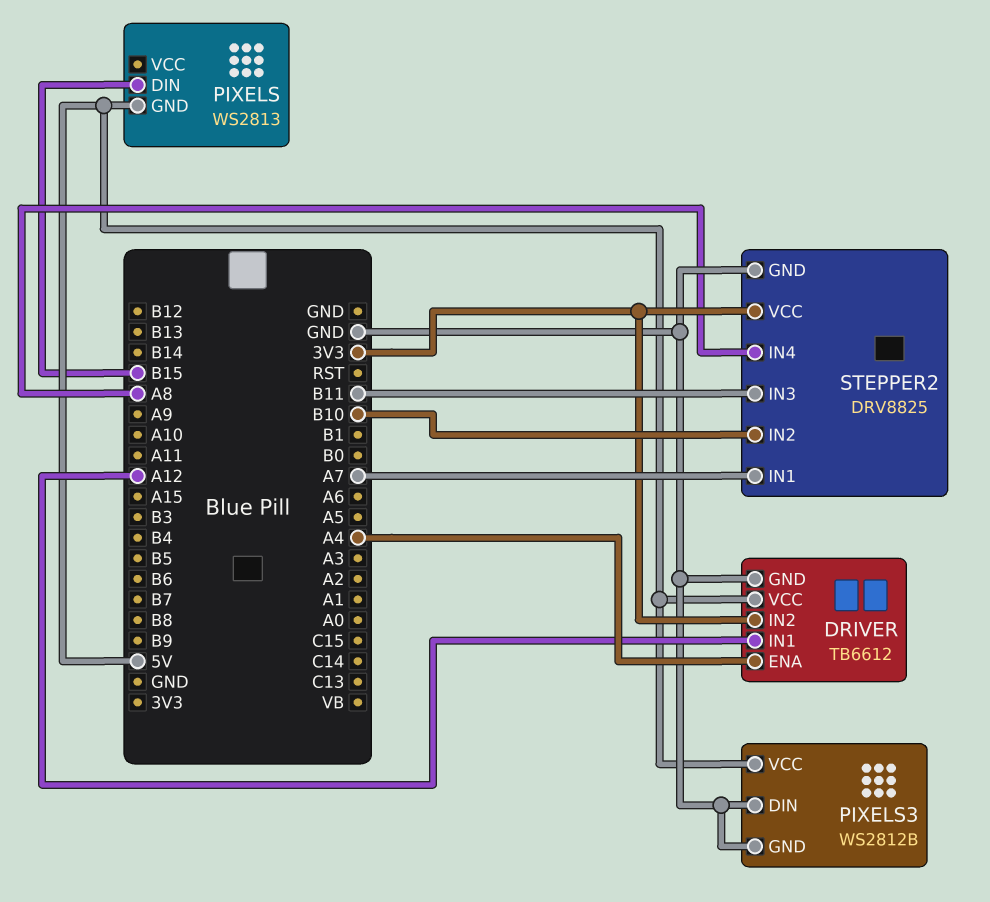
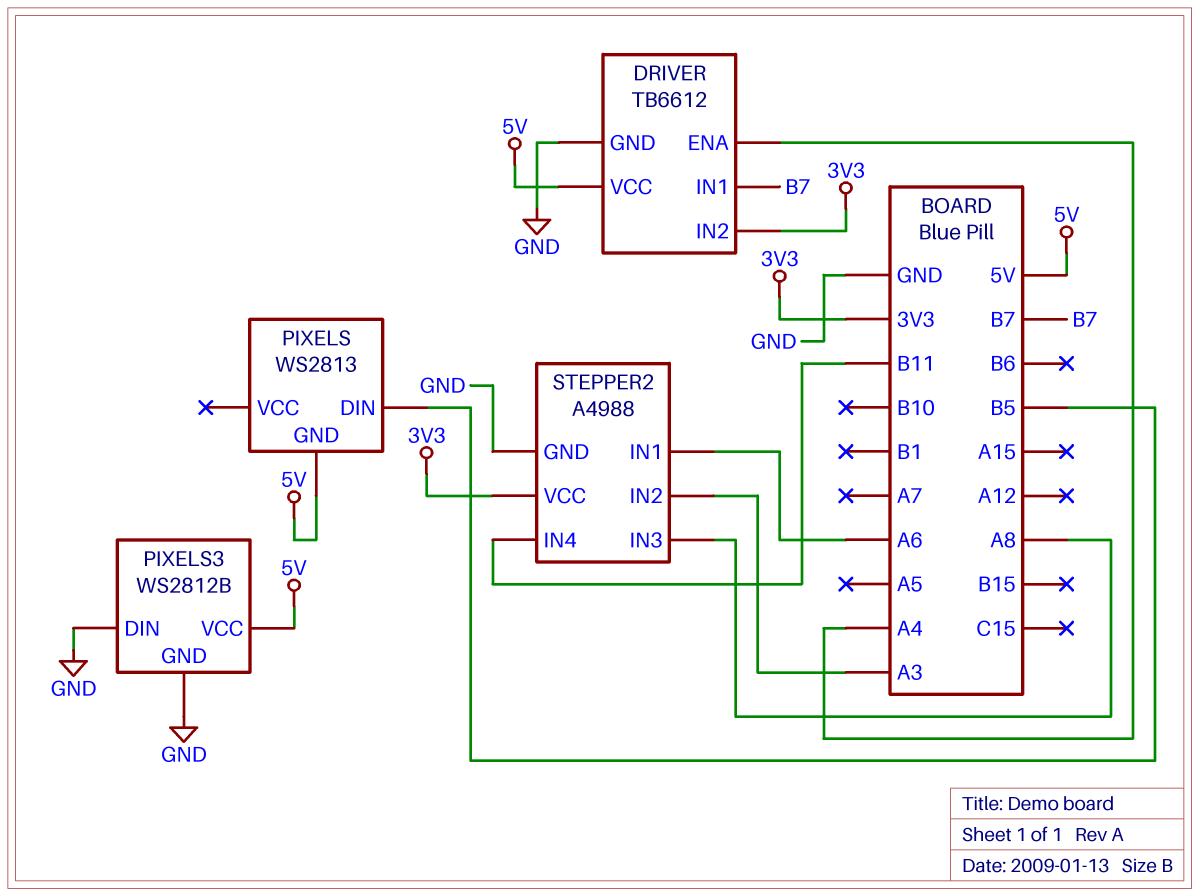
DRIVER pin IN1: A12 -> B7
PIXELS pin DIN: B15 -> B5
STEPPER2: DRV8825 -> A4988
STEPPER2 pin IN1: A7 -> A6
STEPPER2 pin IN2: B10 -> A3
STEPPER2 pin IN3: B11 -> A8
STEPPER2 pin IN4: A8 -> B11

